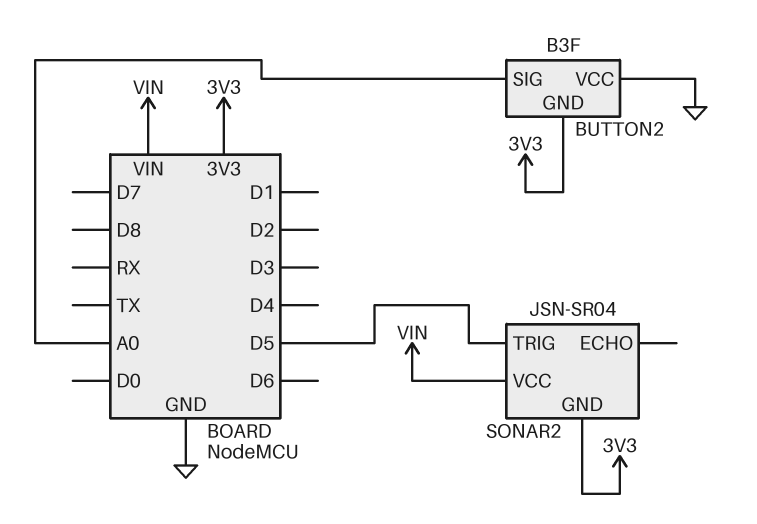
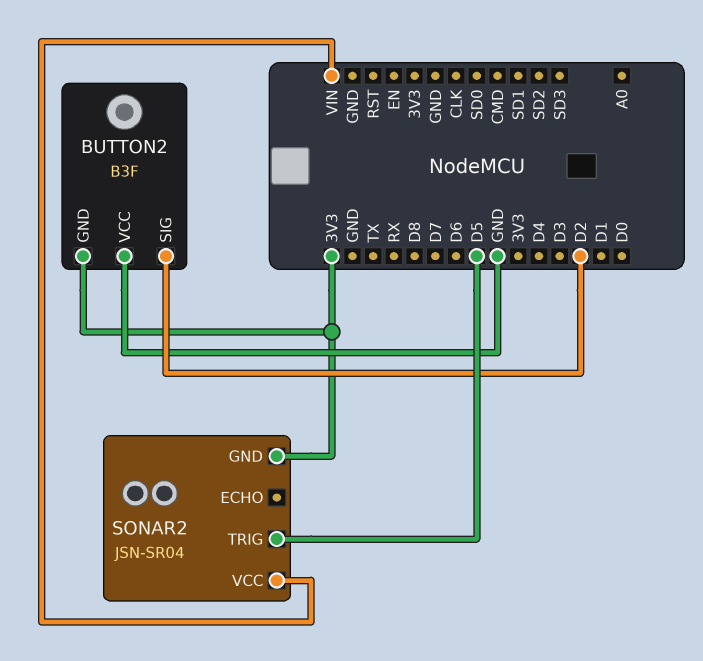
BUTTON2 pin SIG: A0 -> D2

